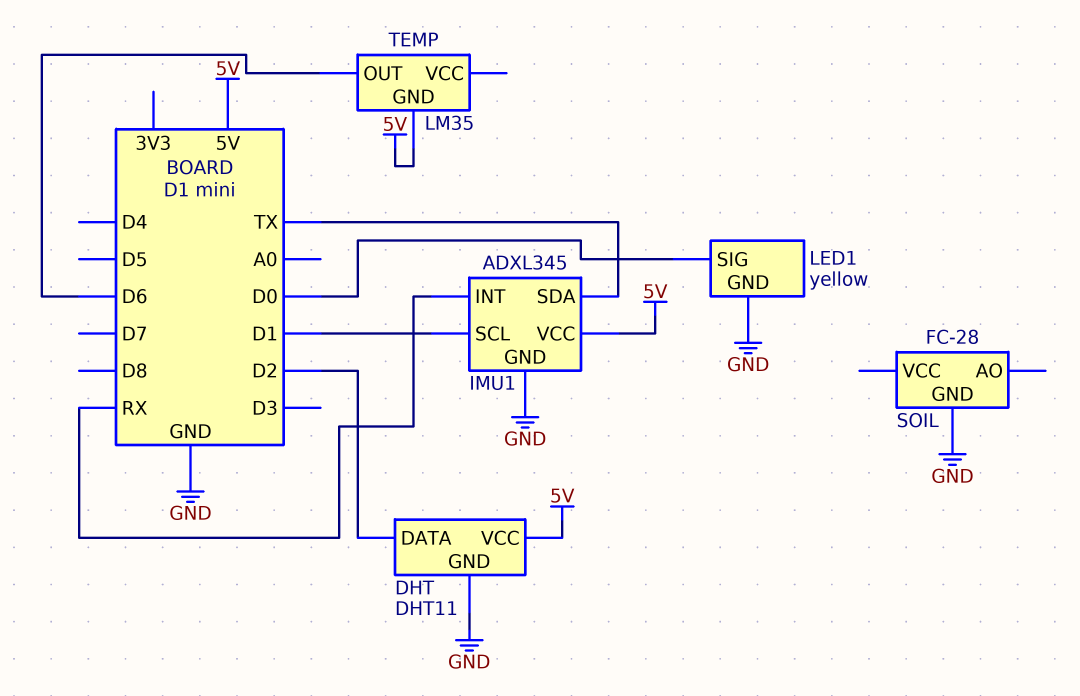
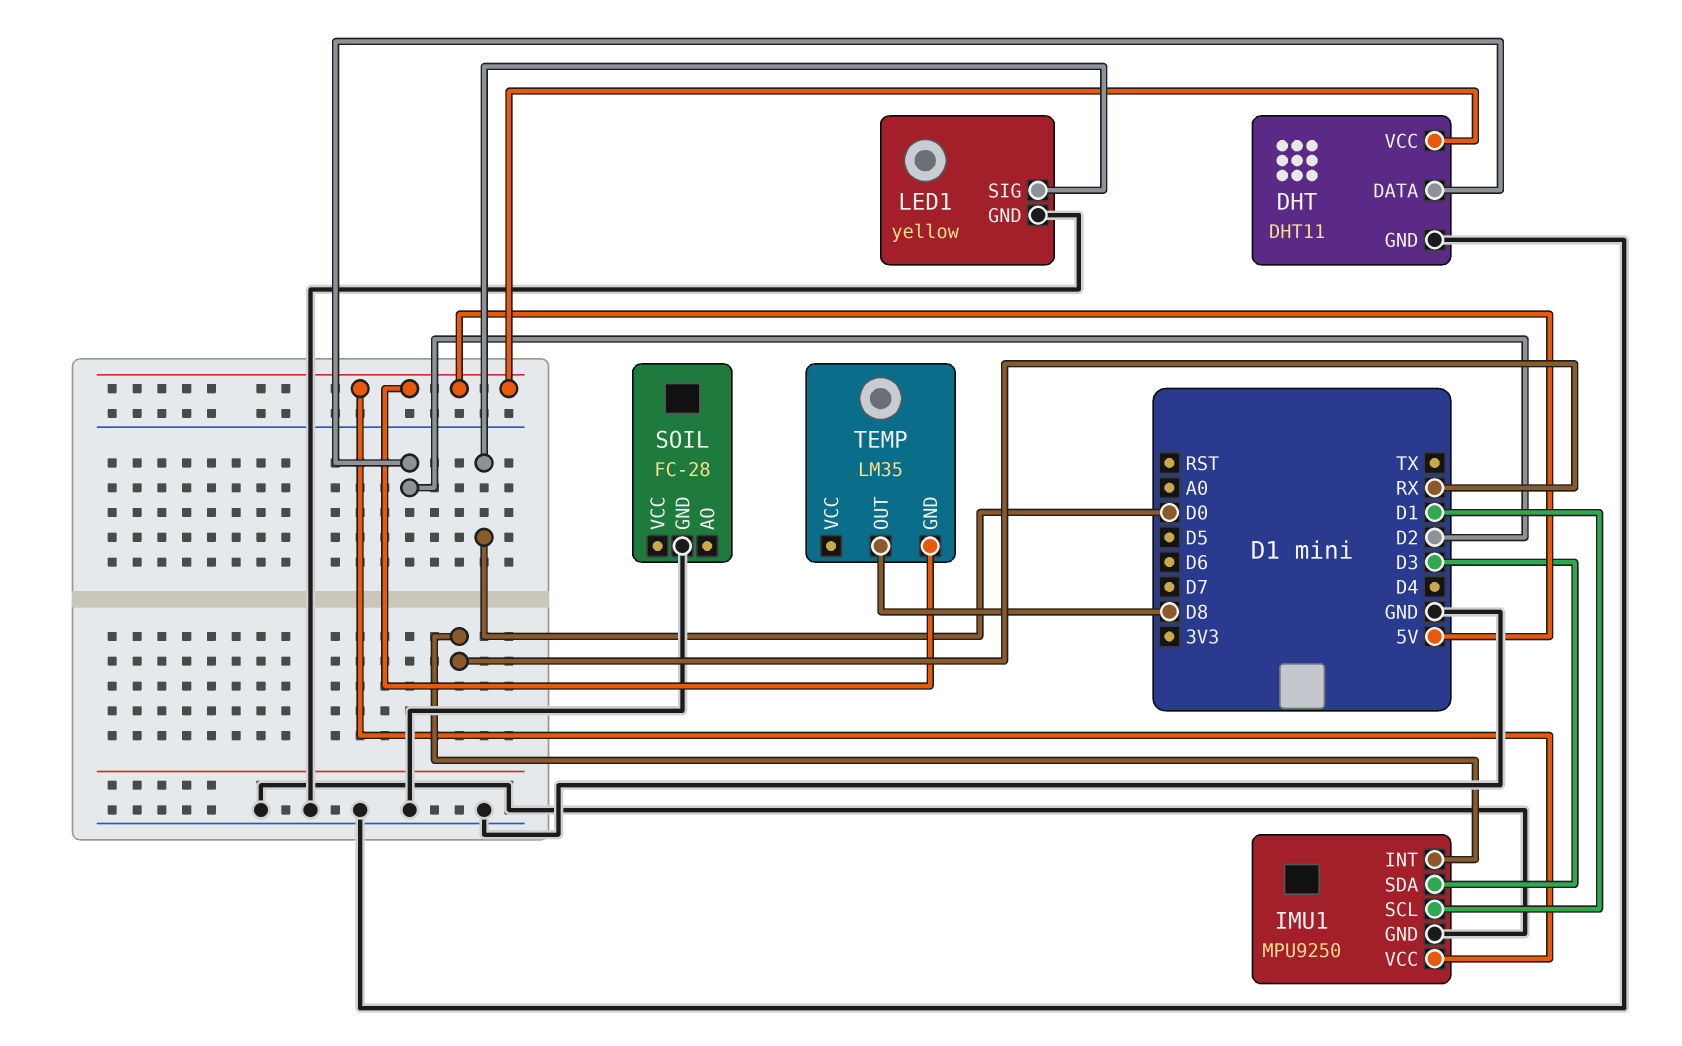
IMU1: ADXL345 -> MPU9250
IMU1 pin SDA: TX -> D3
TEMP pin OUT: D6 -> D8

